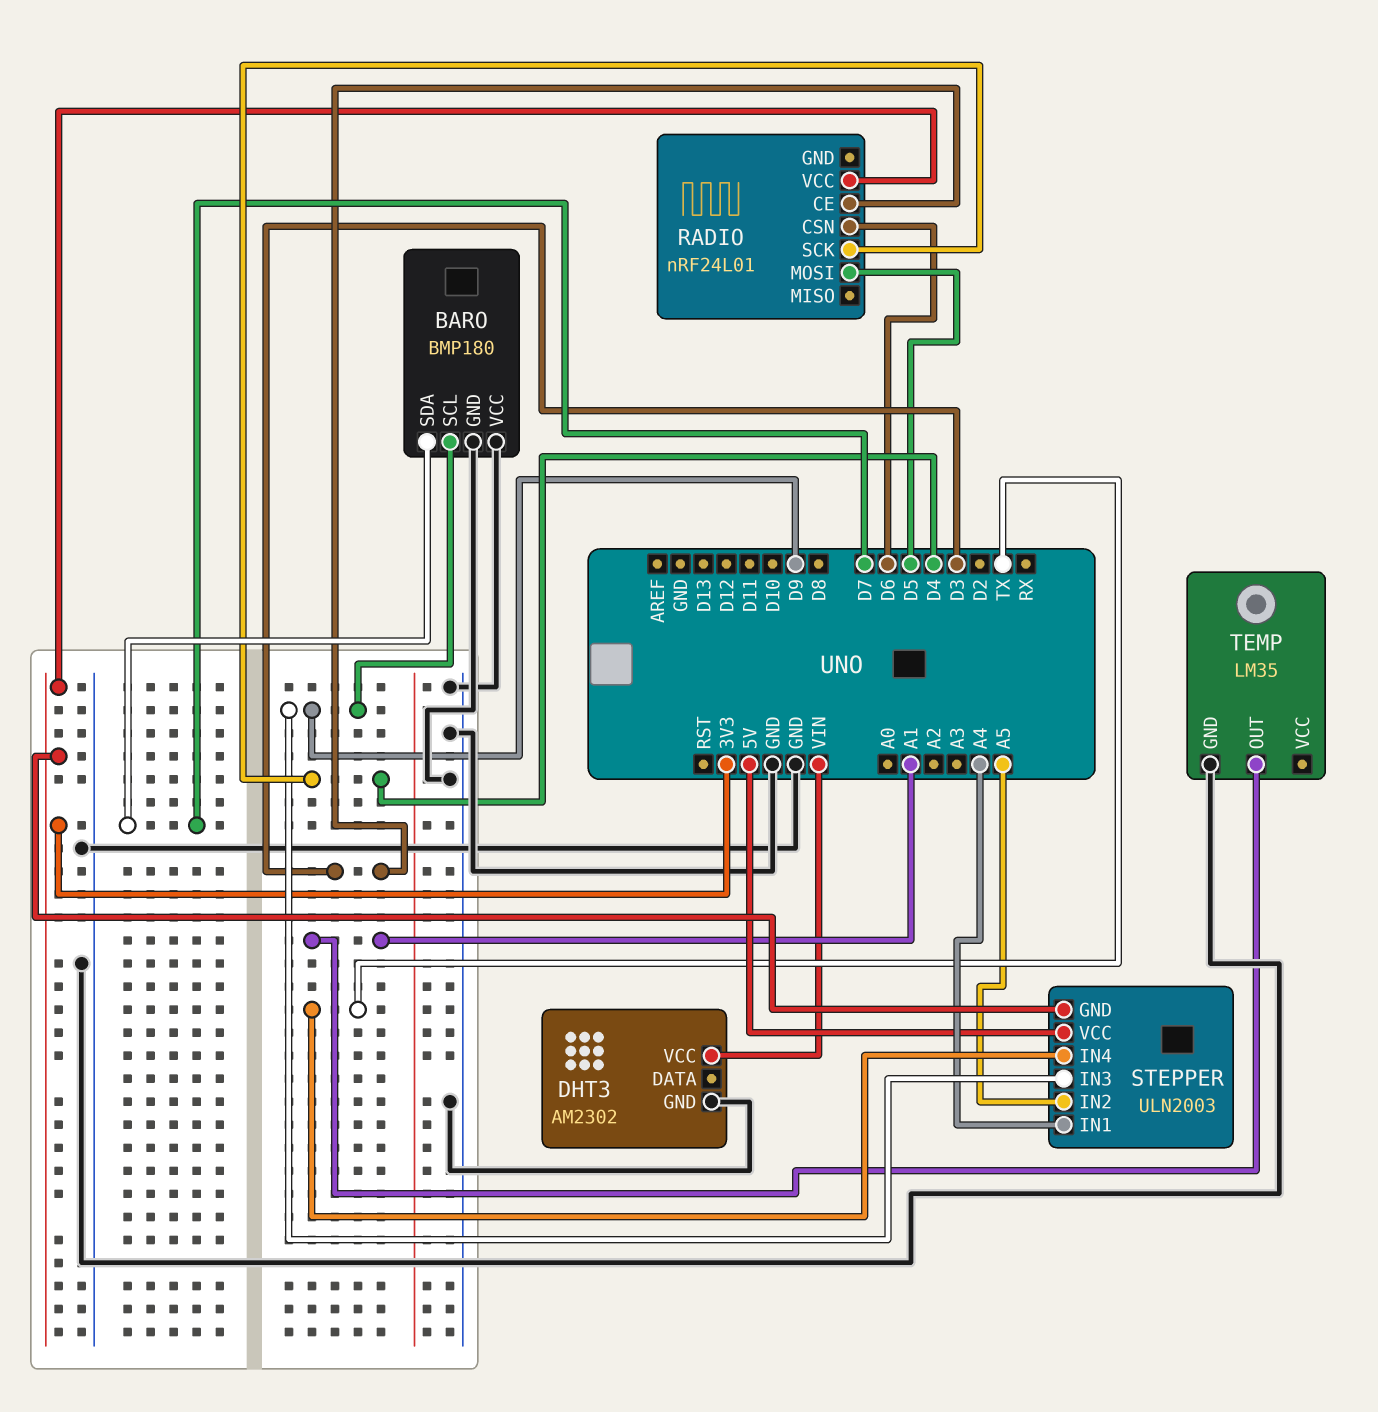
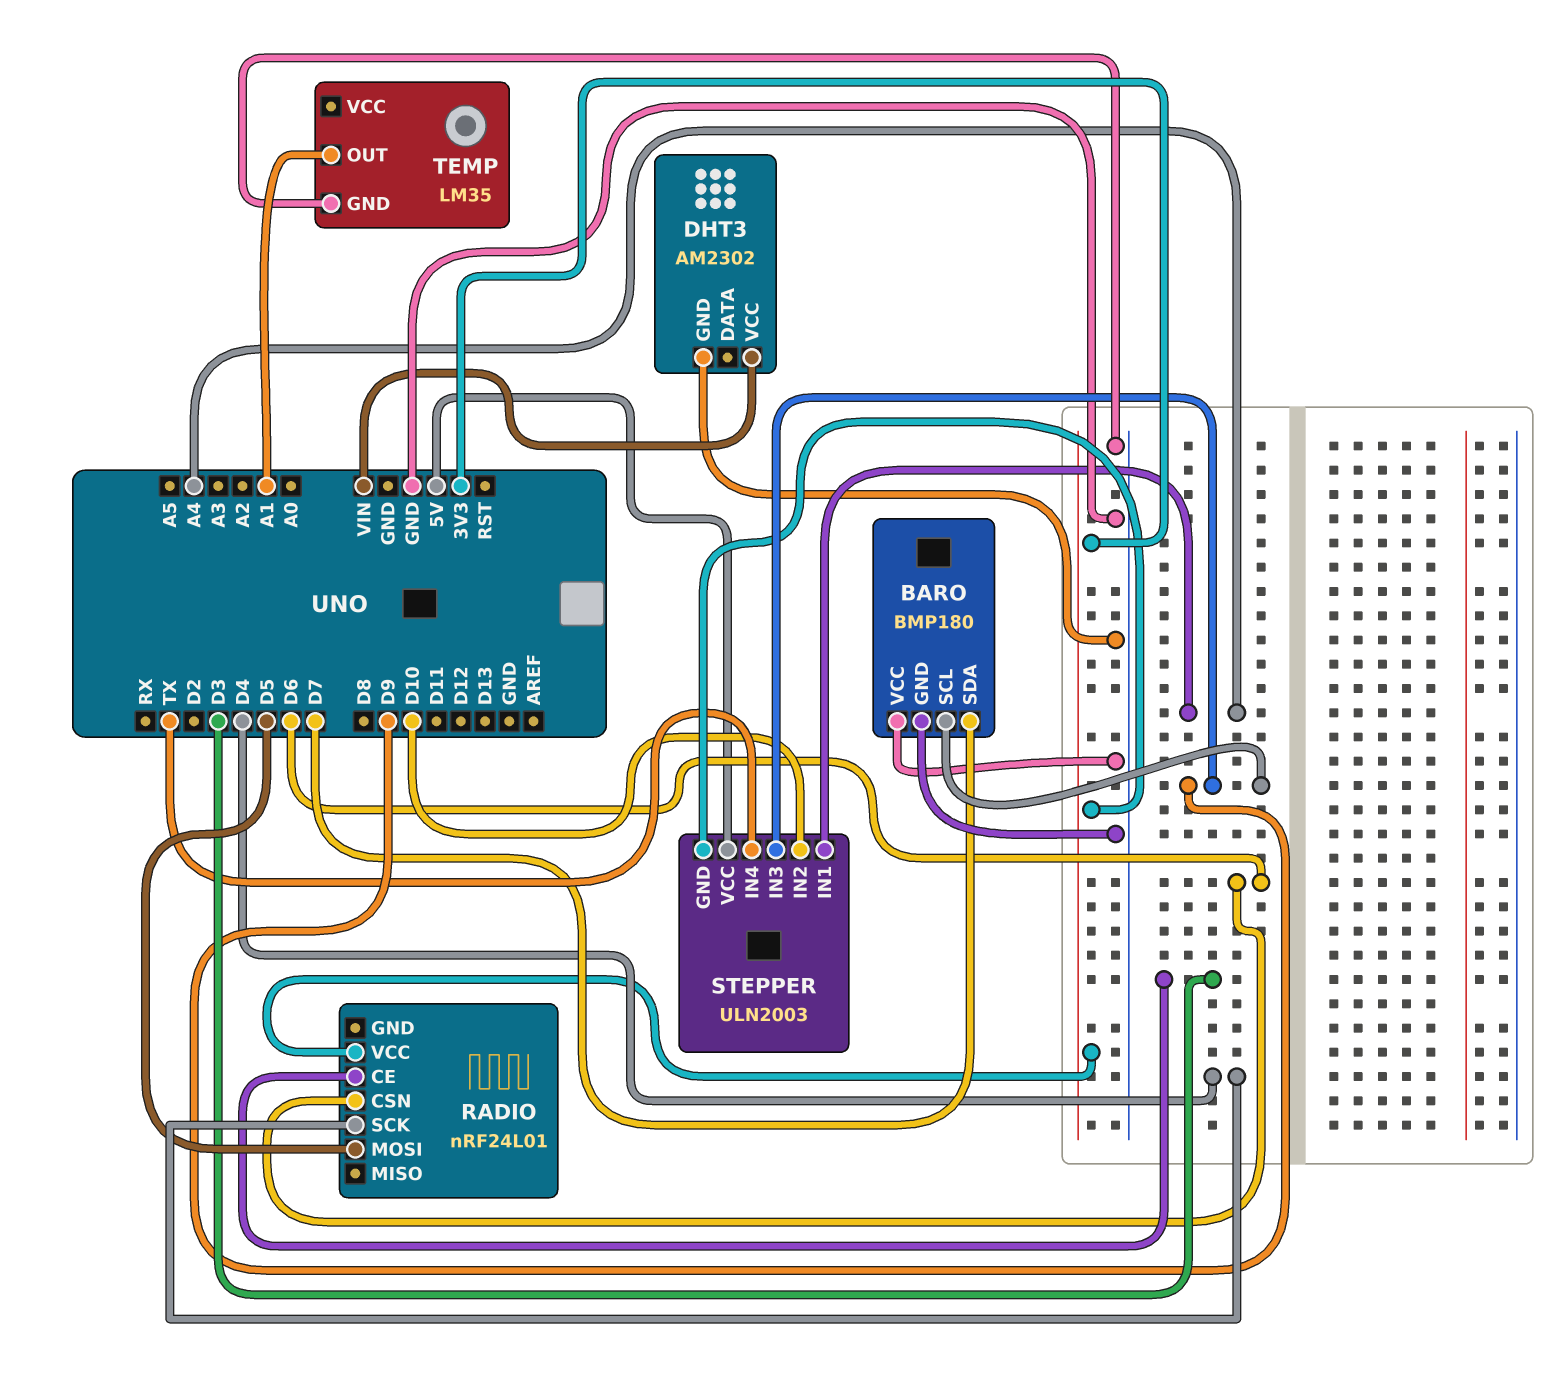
STEPPER pin IN2: A5 -> D10

